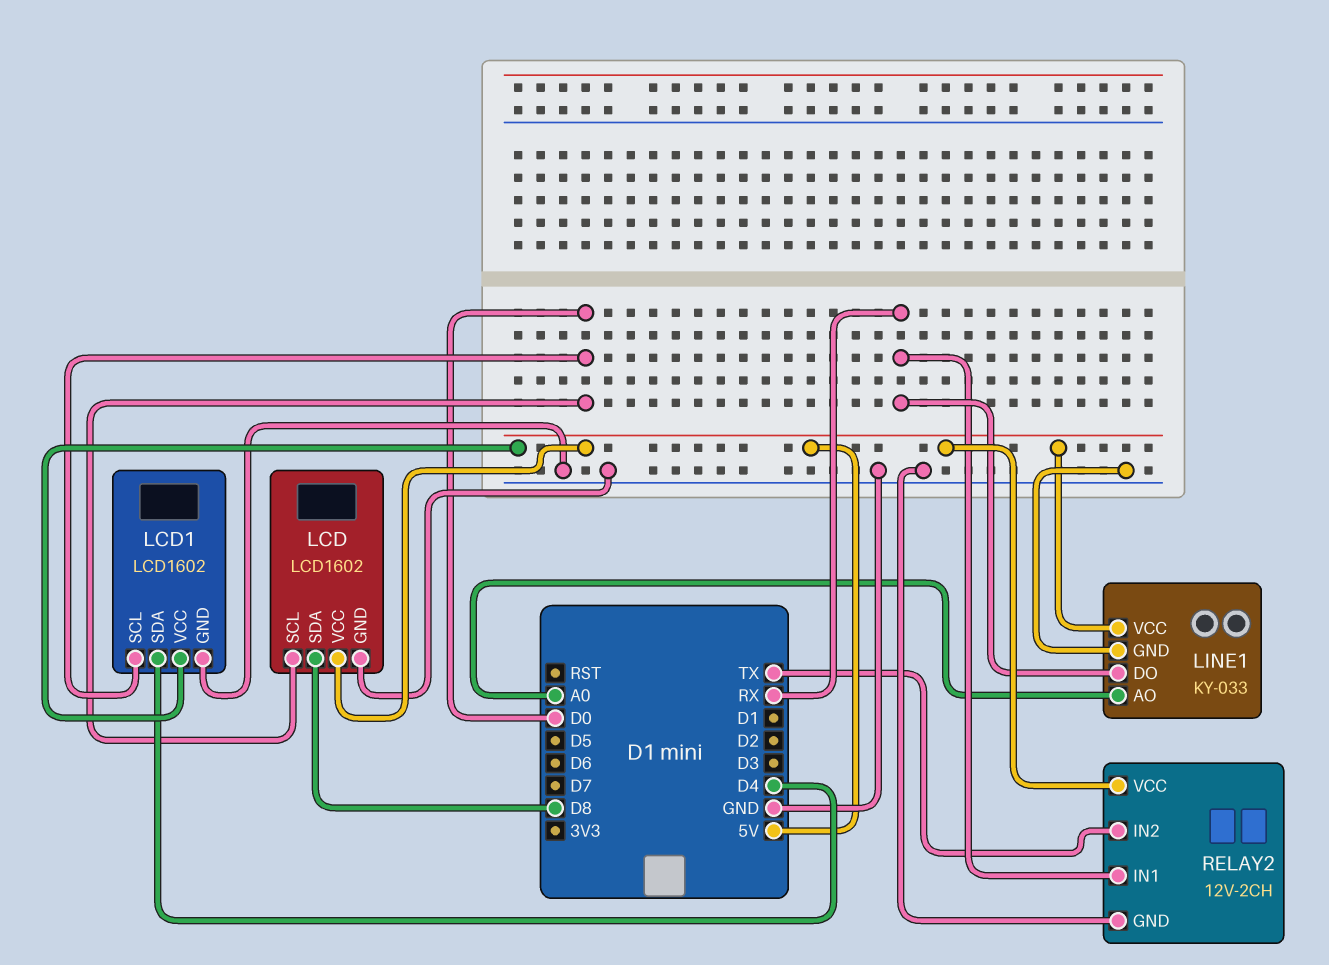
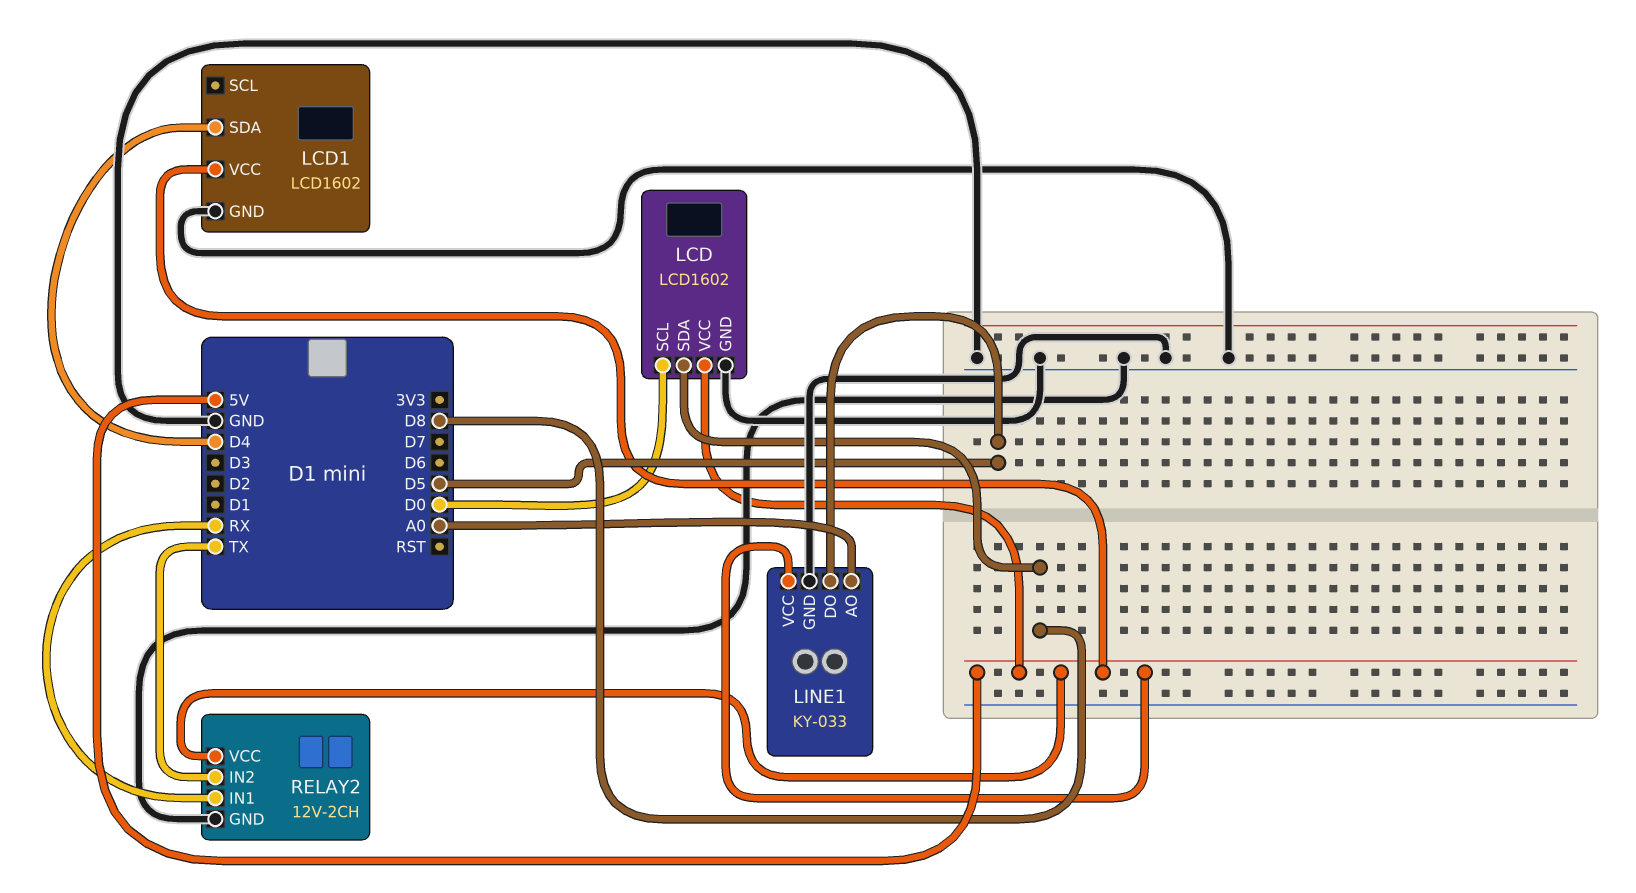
LCD1 pin SCL: D0 -> none
LINE1 pin DO: RX -> D5

